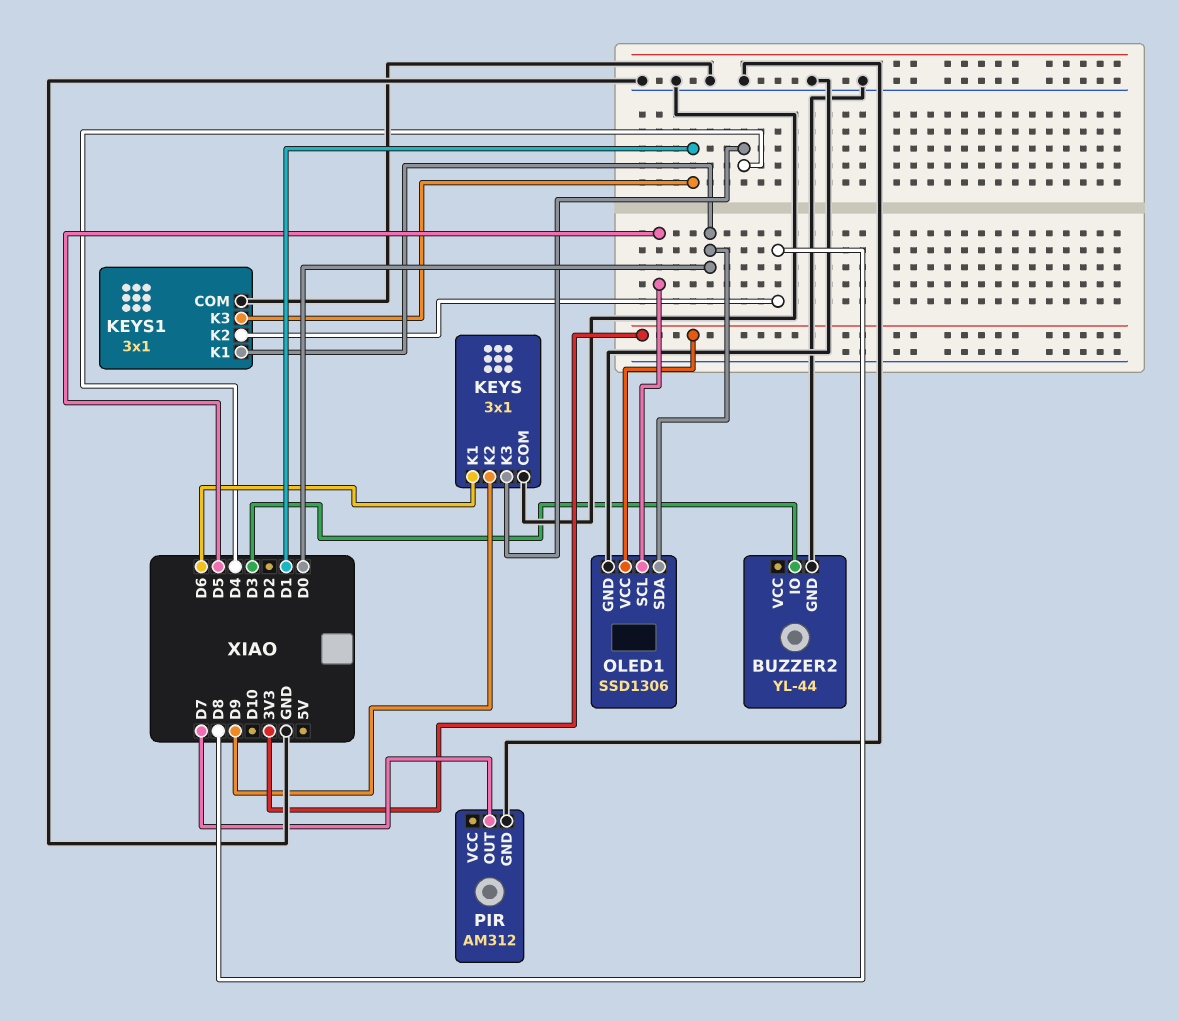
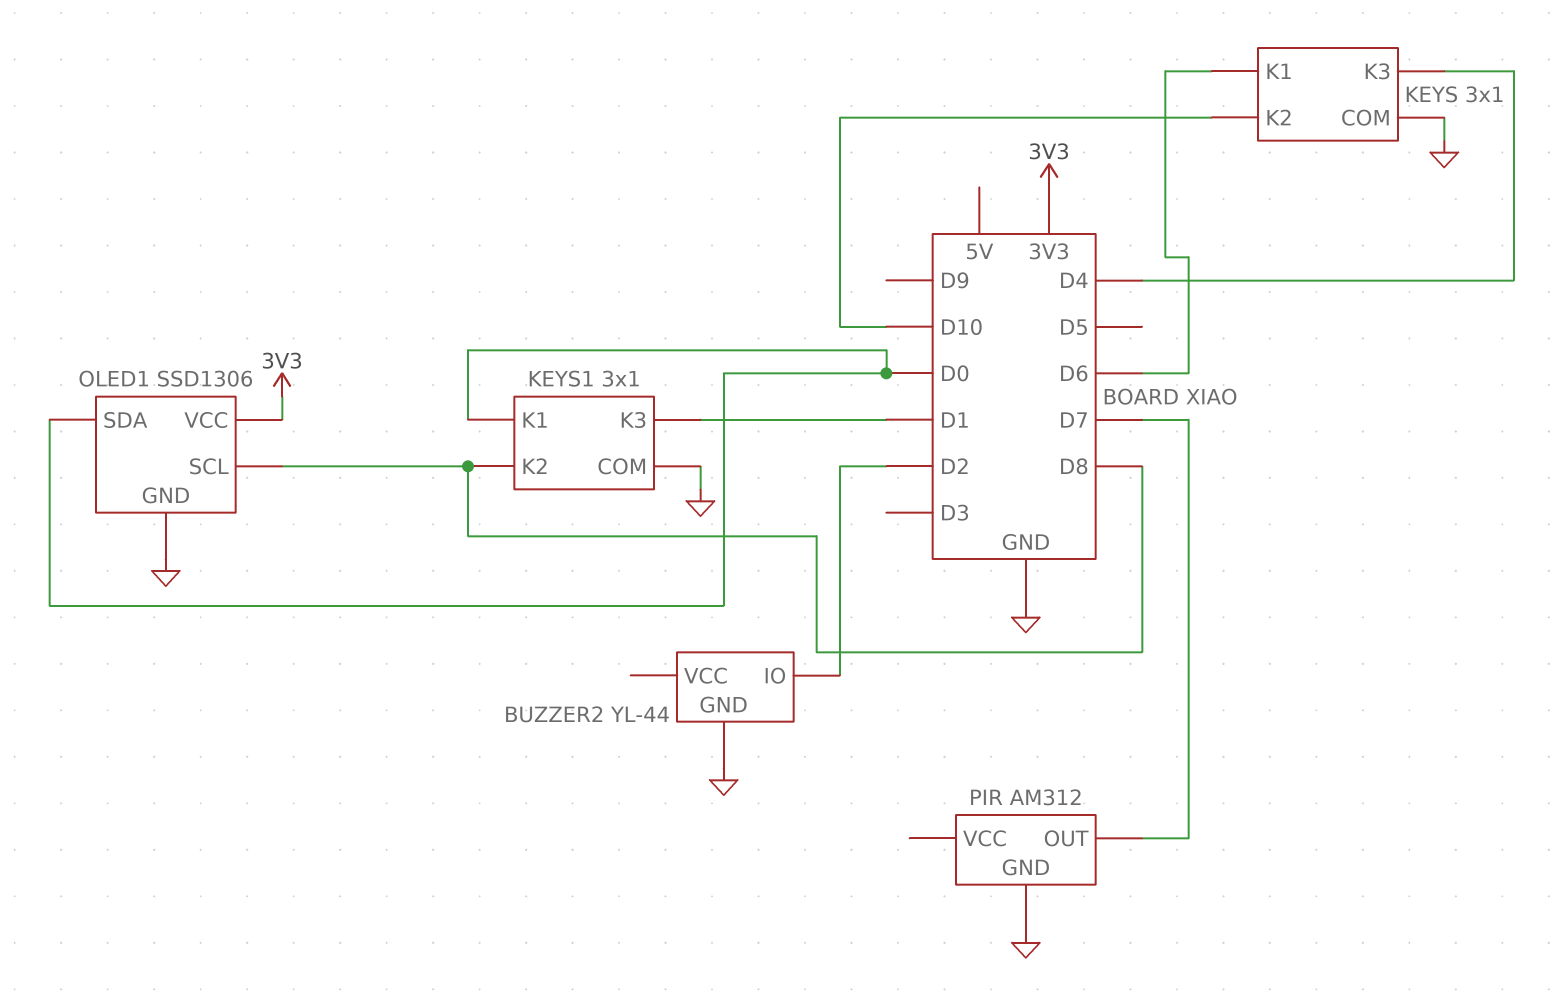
BUZZER2 pin IO: D3 -> D2
KEYS pin K2: D9 -> D10
OLED1 pin SCL: D5 -> D8

